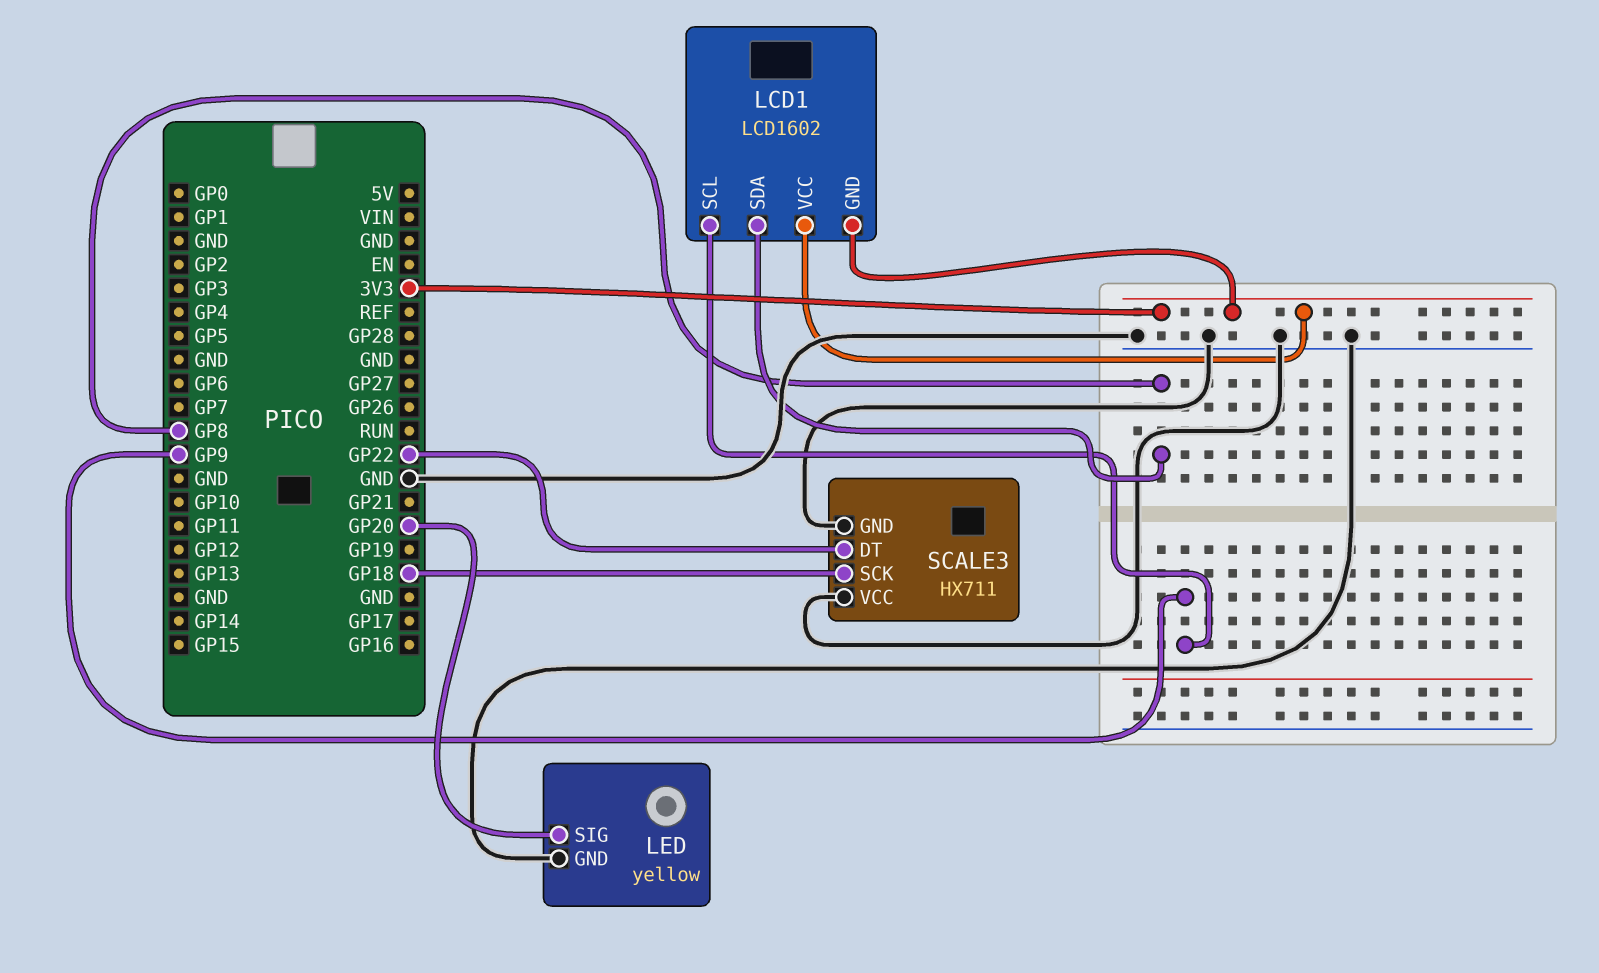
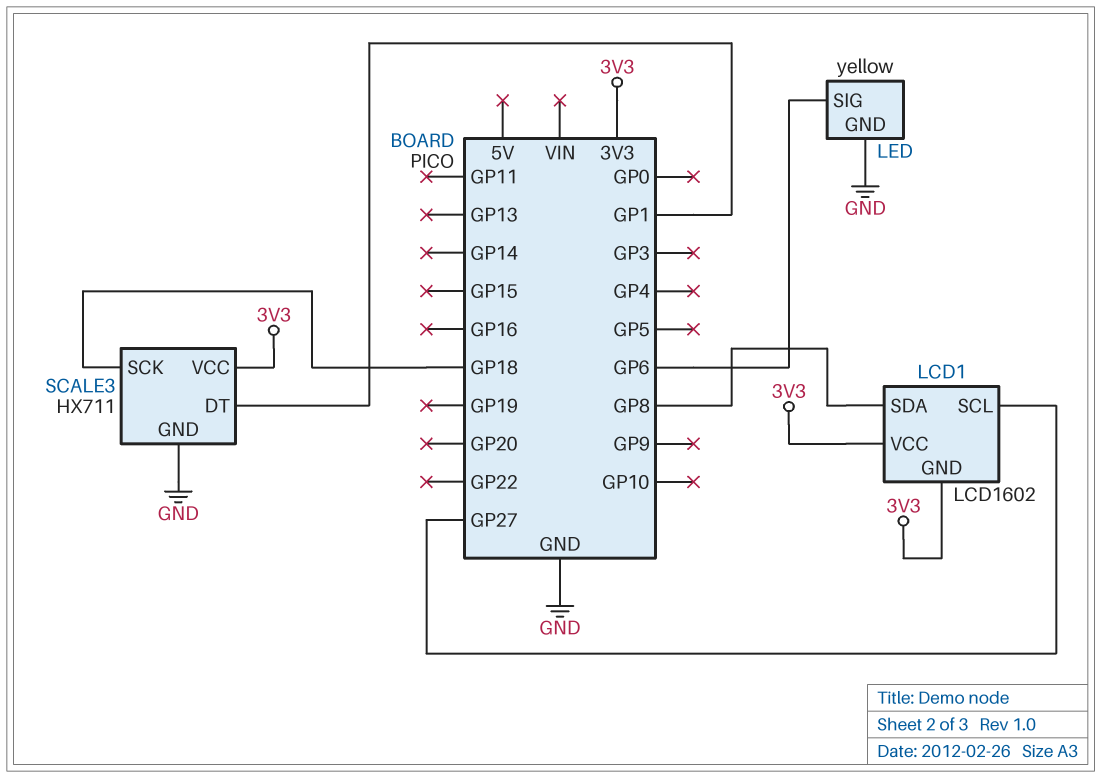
LCD1 pin SCL: GP9 -> GP27
LED pin SIG: GP20 -> GP6
SCALE3 pin DT: GP22 -> GP1
SCALE3 pin VCC: GND -> 3V3

